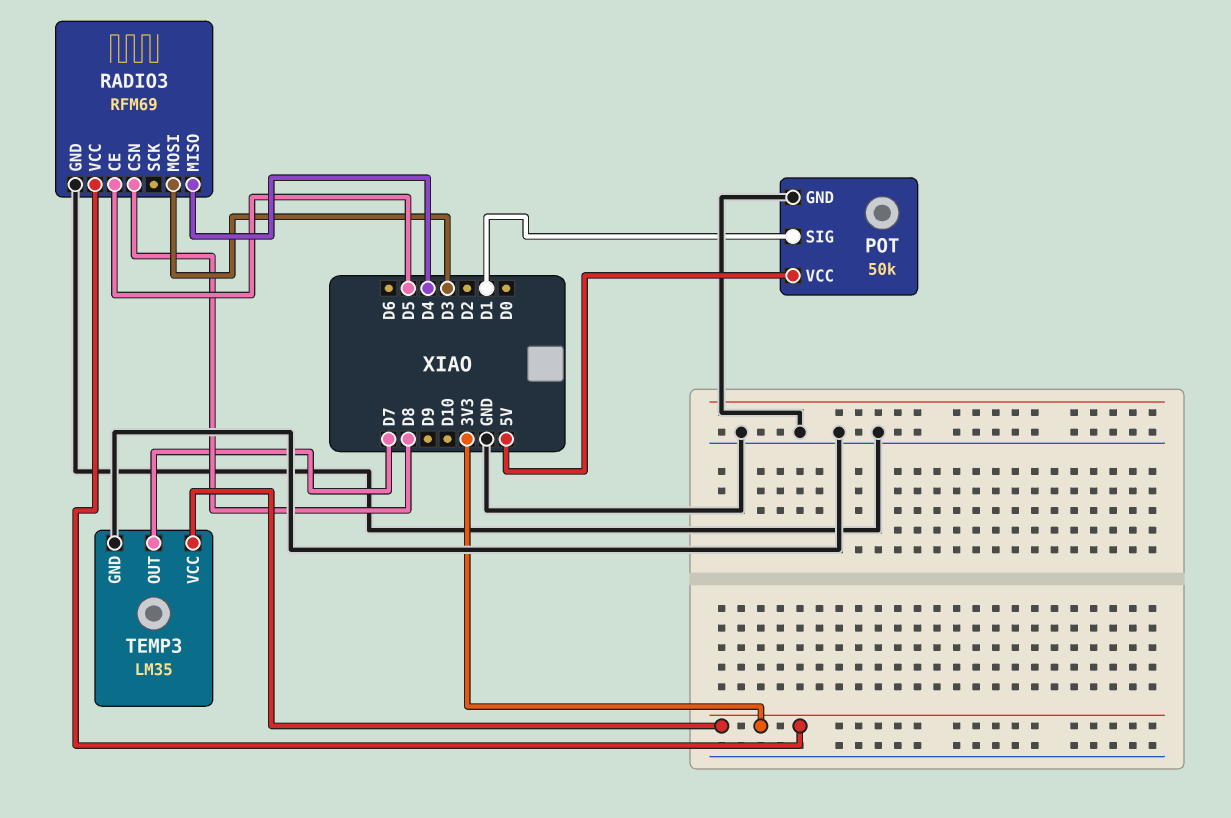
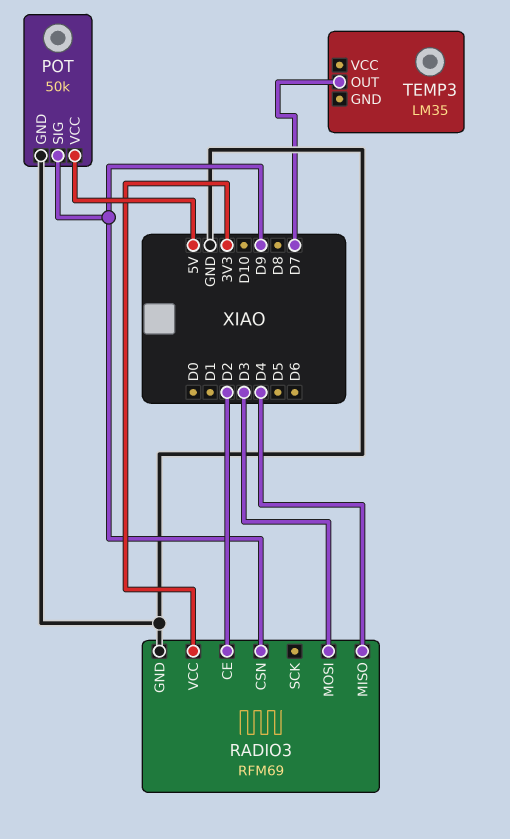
POT pin SIG: D1 -> D9
RADIO3 pin CE: D5 -> D2
RADIO3 pin CSN: D8 -> D9
TEMP3 pin GND: GND -> none
TEMP3 pin VCC: 3V3 -> none

